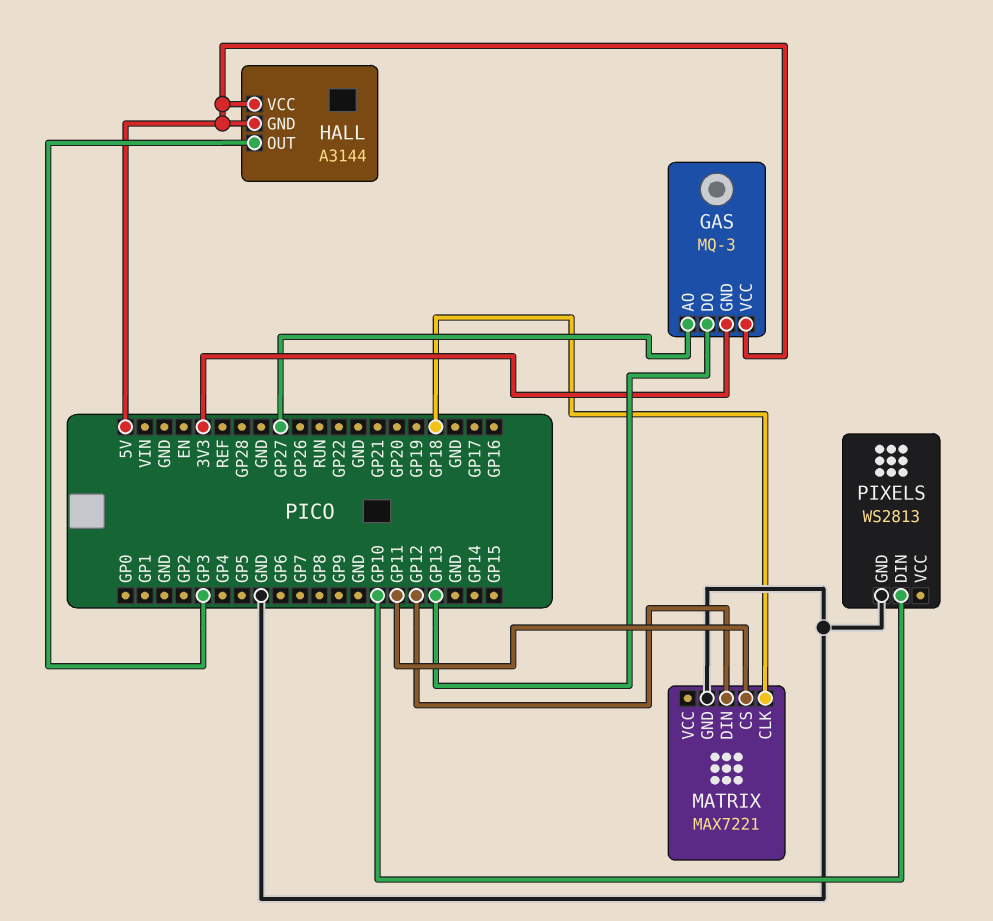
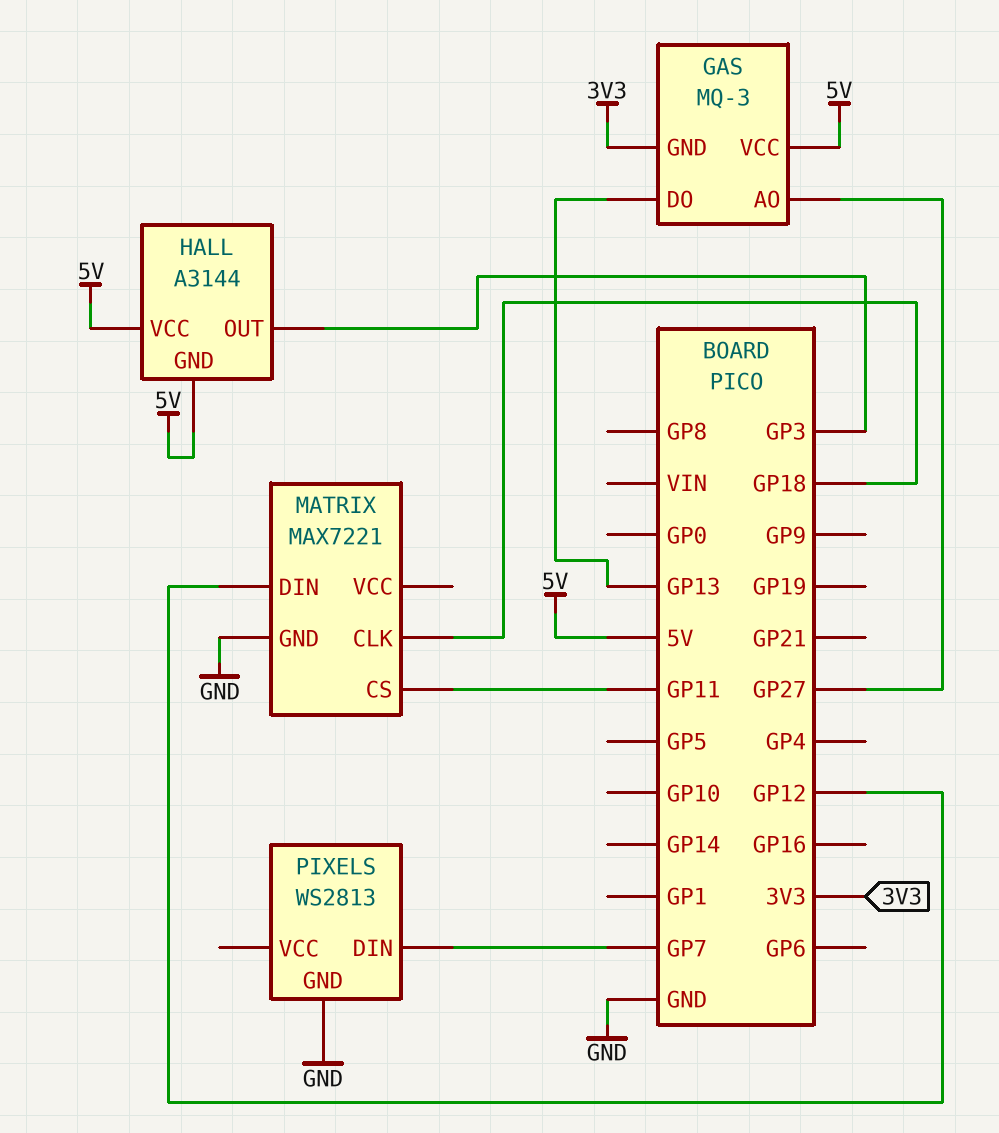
PIXELS pin DIN: GP10 -> GP7

